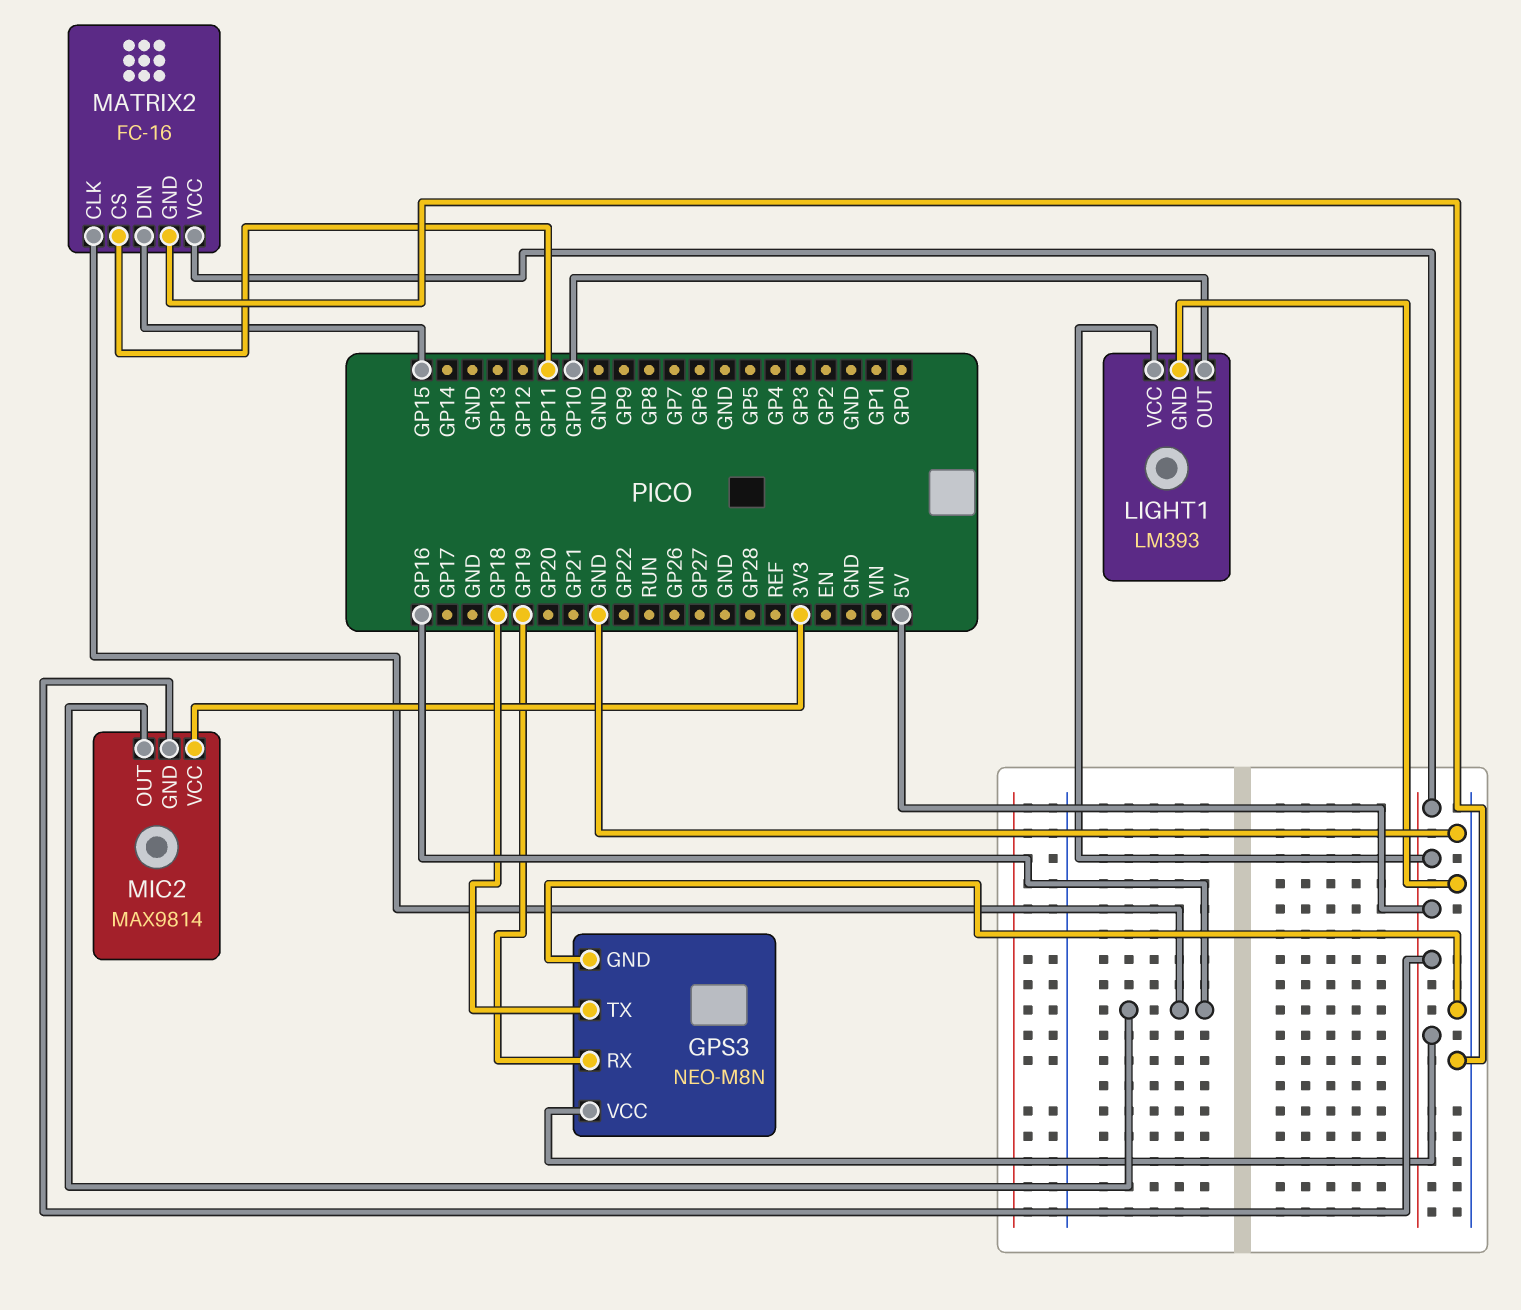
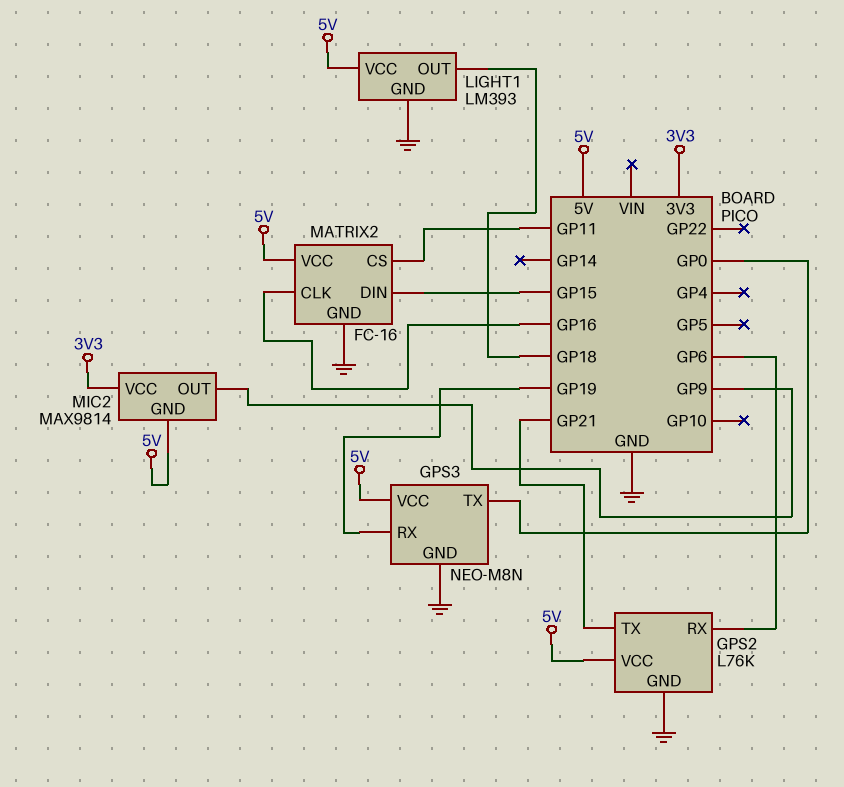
GPS2: none -> L76K
GPS2 pin GND: none -> GND
GPS2 pin RX: none -> GP6
GPS2 pin TX: none -> GP21
GPS2 pin VCC: none -> 5V
GPS3 pin TX: GP18 -> GP0
LIGHT1 pin OUT: GP10 -> GP18
MIC2 pin OUT: GP16 -> GP9

